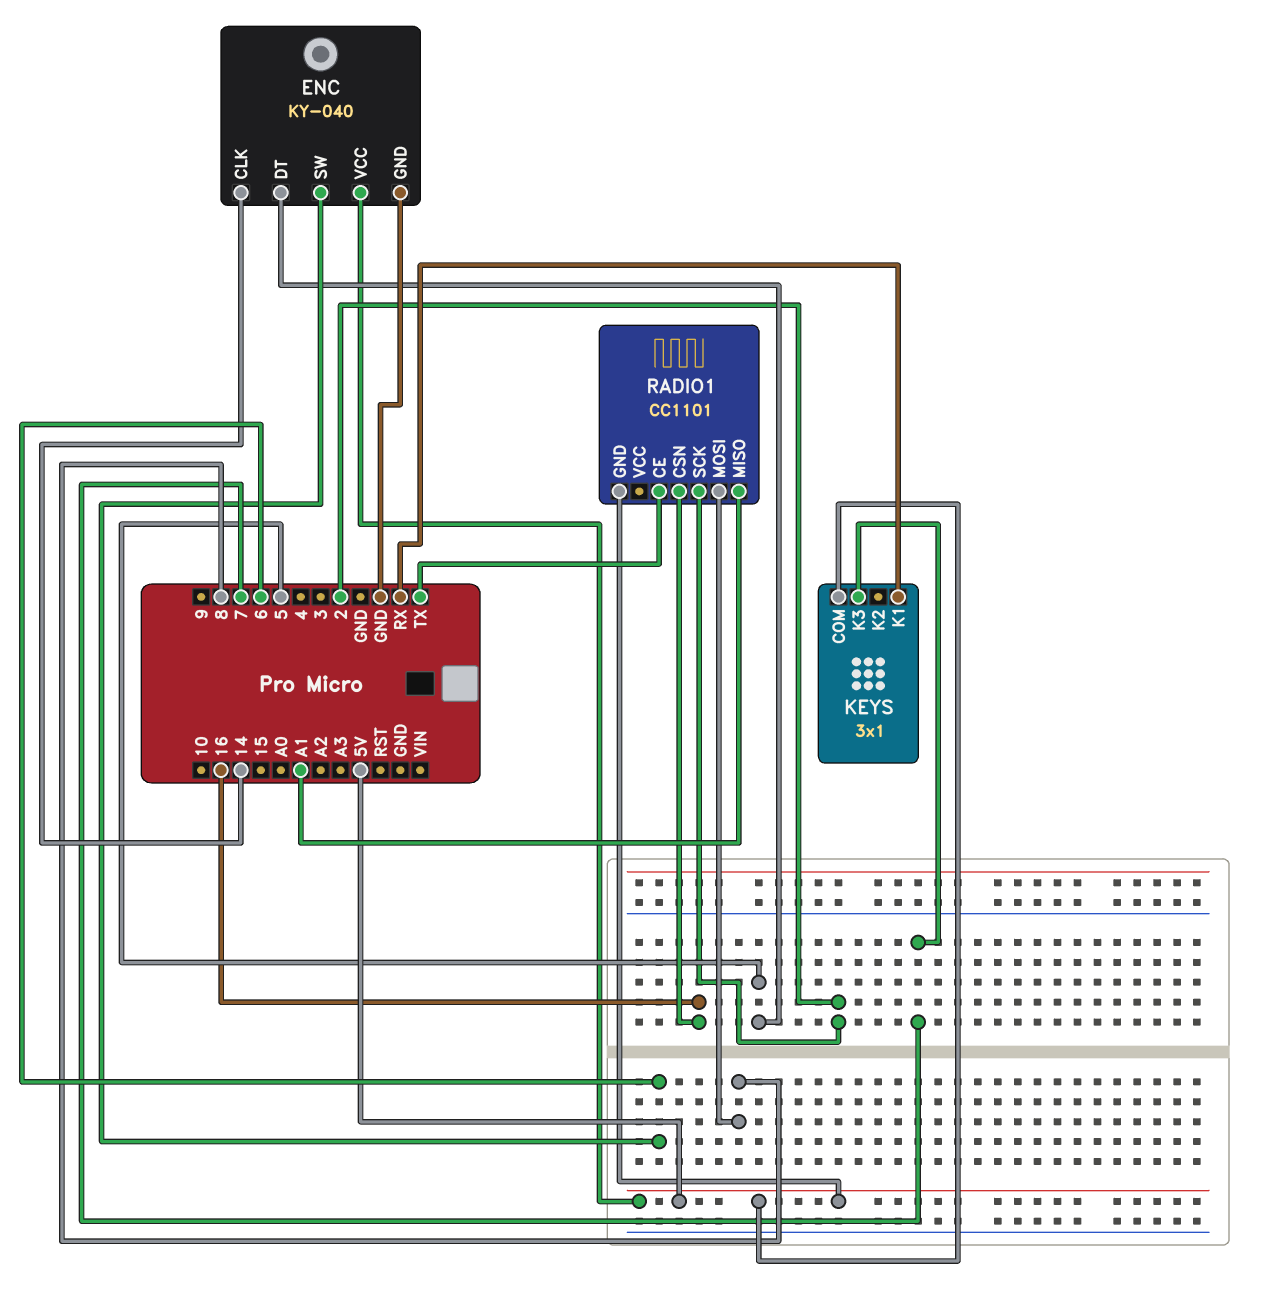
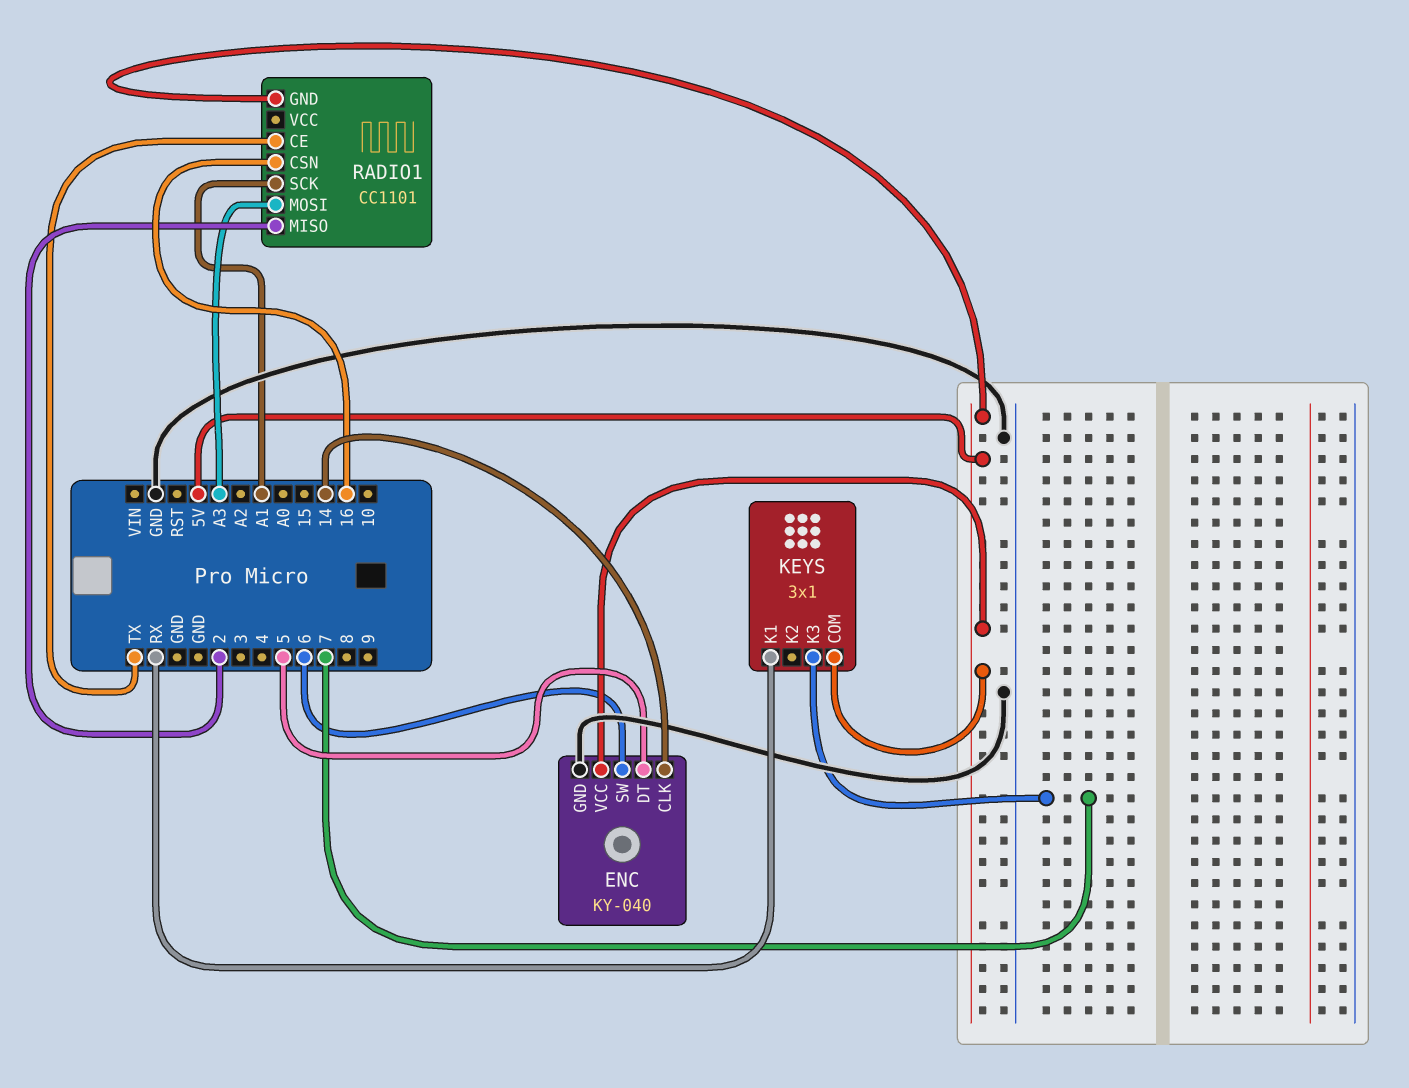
RADIO1 pin MISO: A1 -> 2
RADIO1 pin MOSI: 8 -> A3
RADIO1 pin SCK: 2 -> A1

